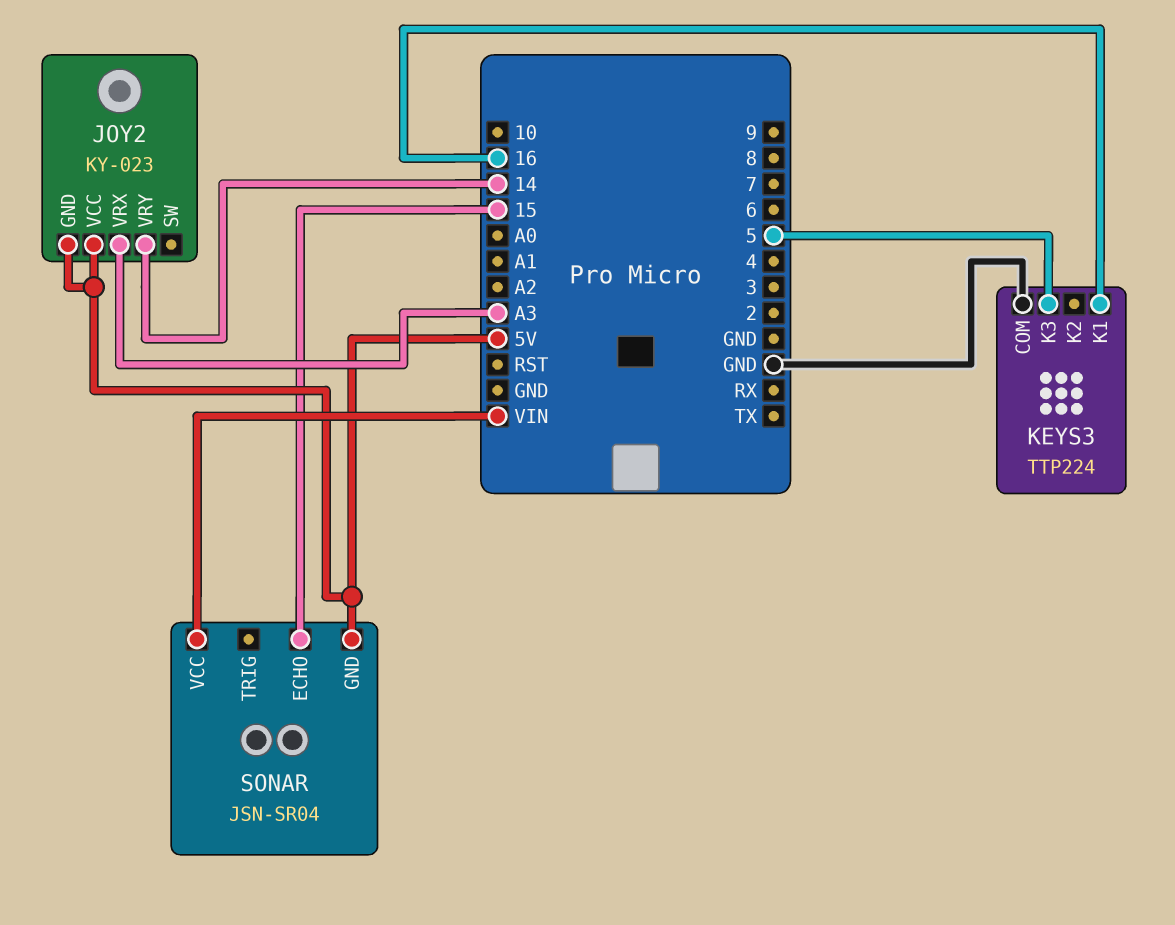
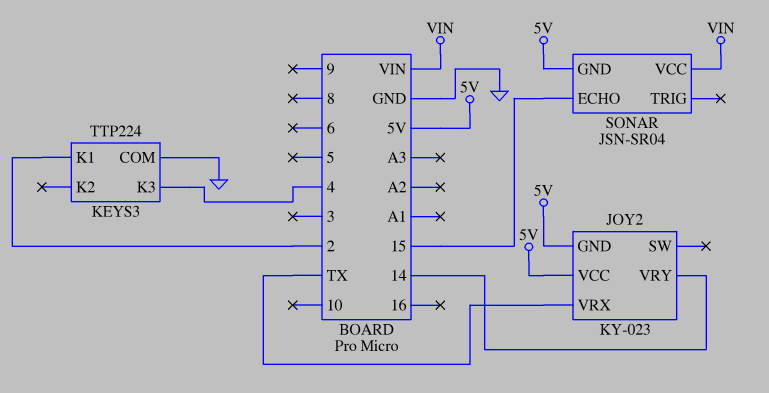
JOY2 pin VRX: A3 -> TX
KEYS3 pin K1: 16 -> 2
KEYS3 pin K3: 5 -> 4

